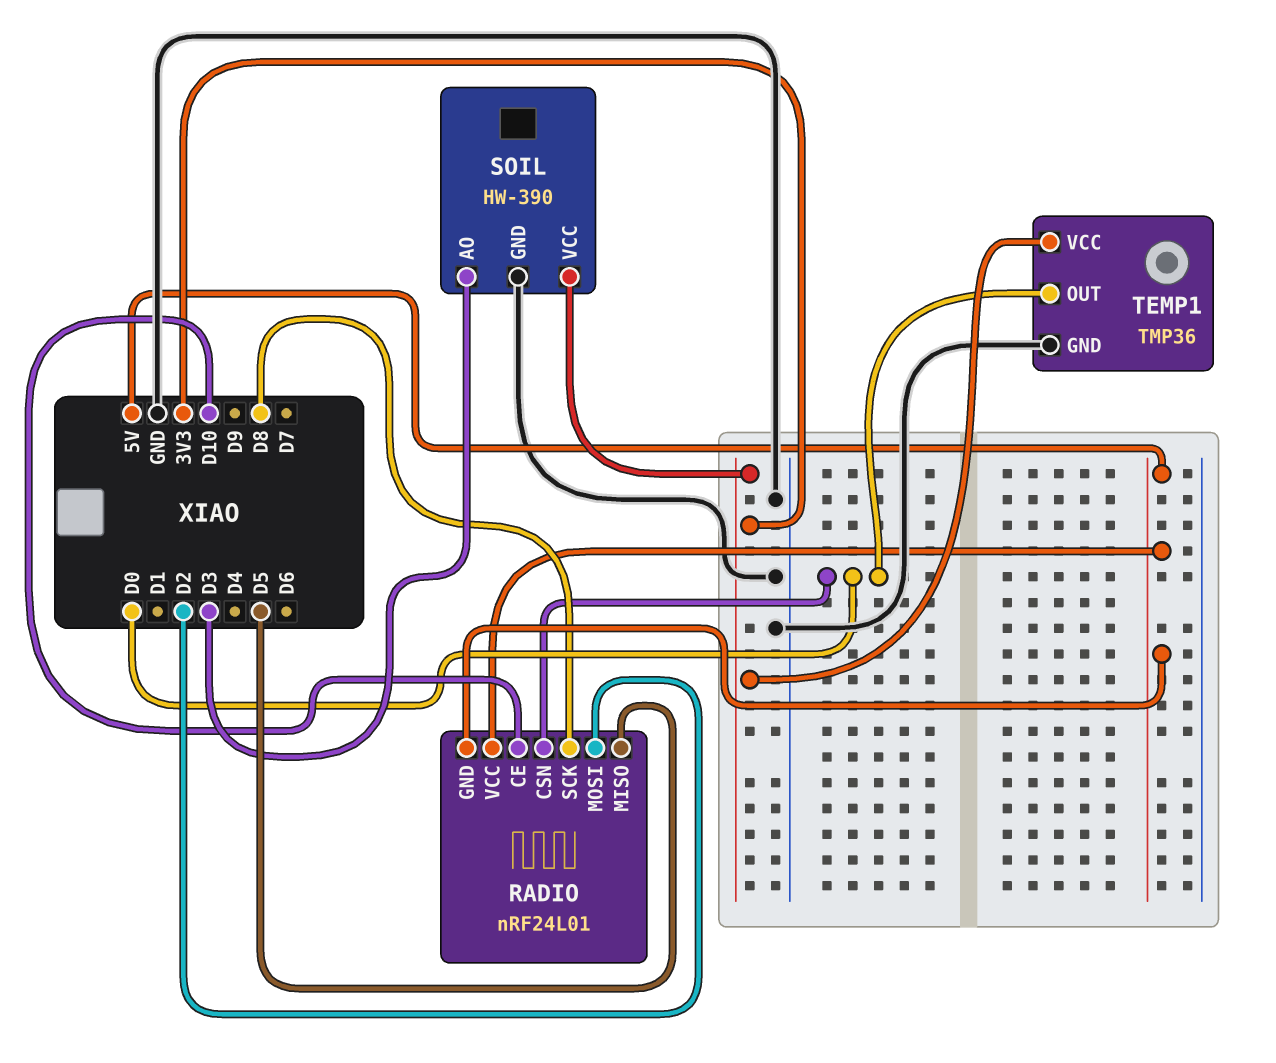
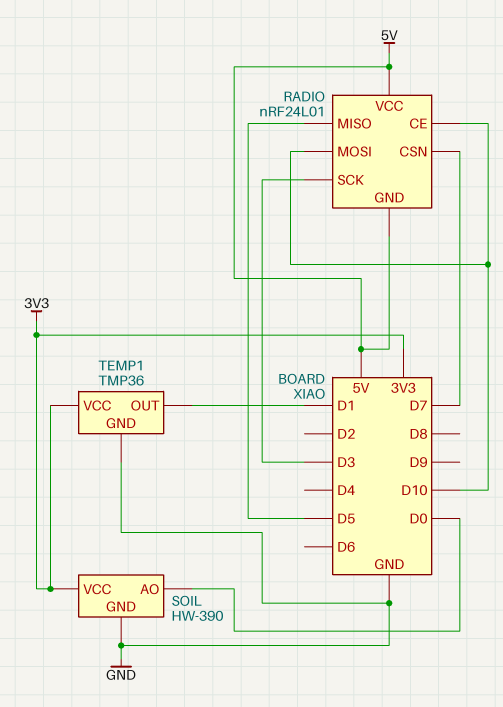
RADIO pin CSN: D0 -> D7
RADIO pin MOSI: D2 -> D10
RADIO pin SCK: D8 -> D3
SOIL pin AO: D3 -> D0
TEMP1 pin OUT: D0 -> D1

